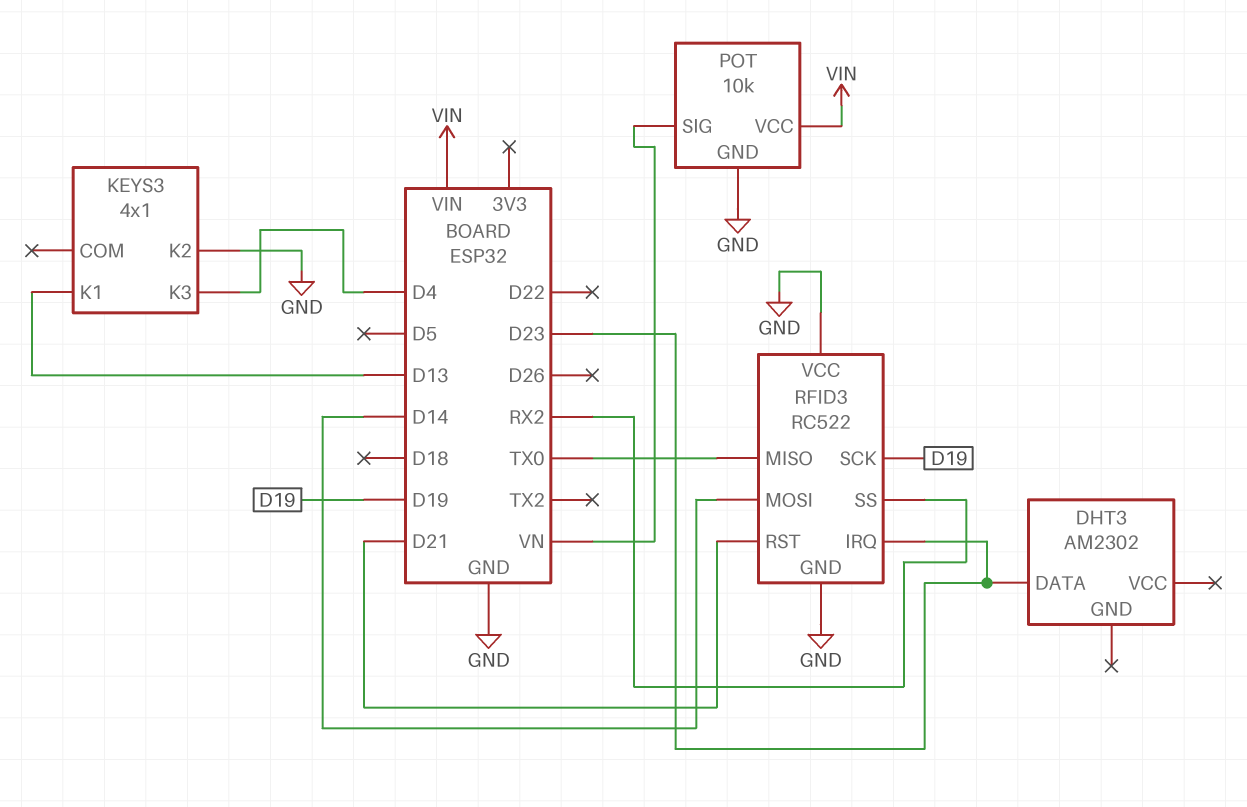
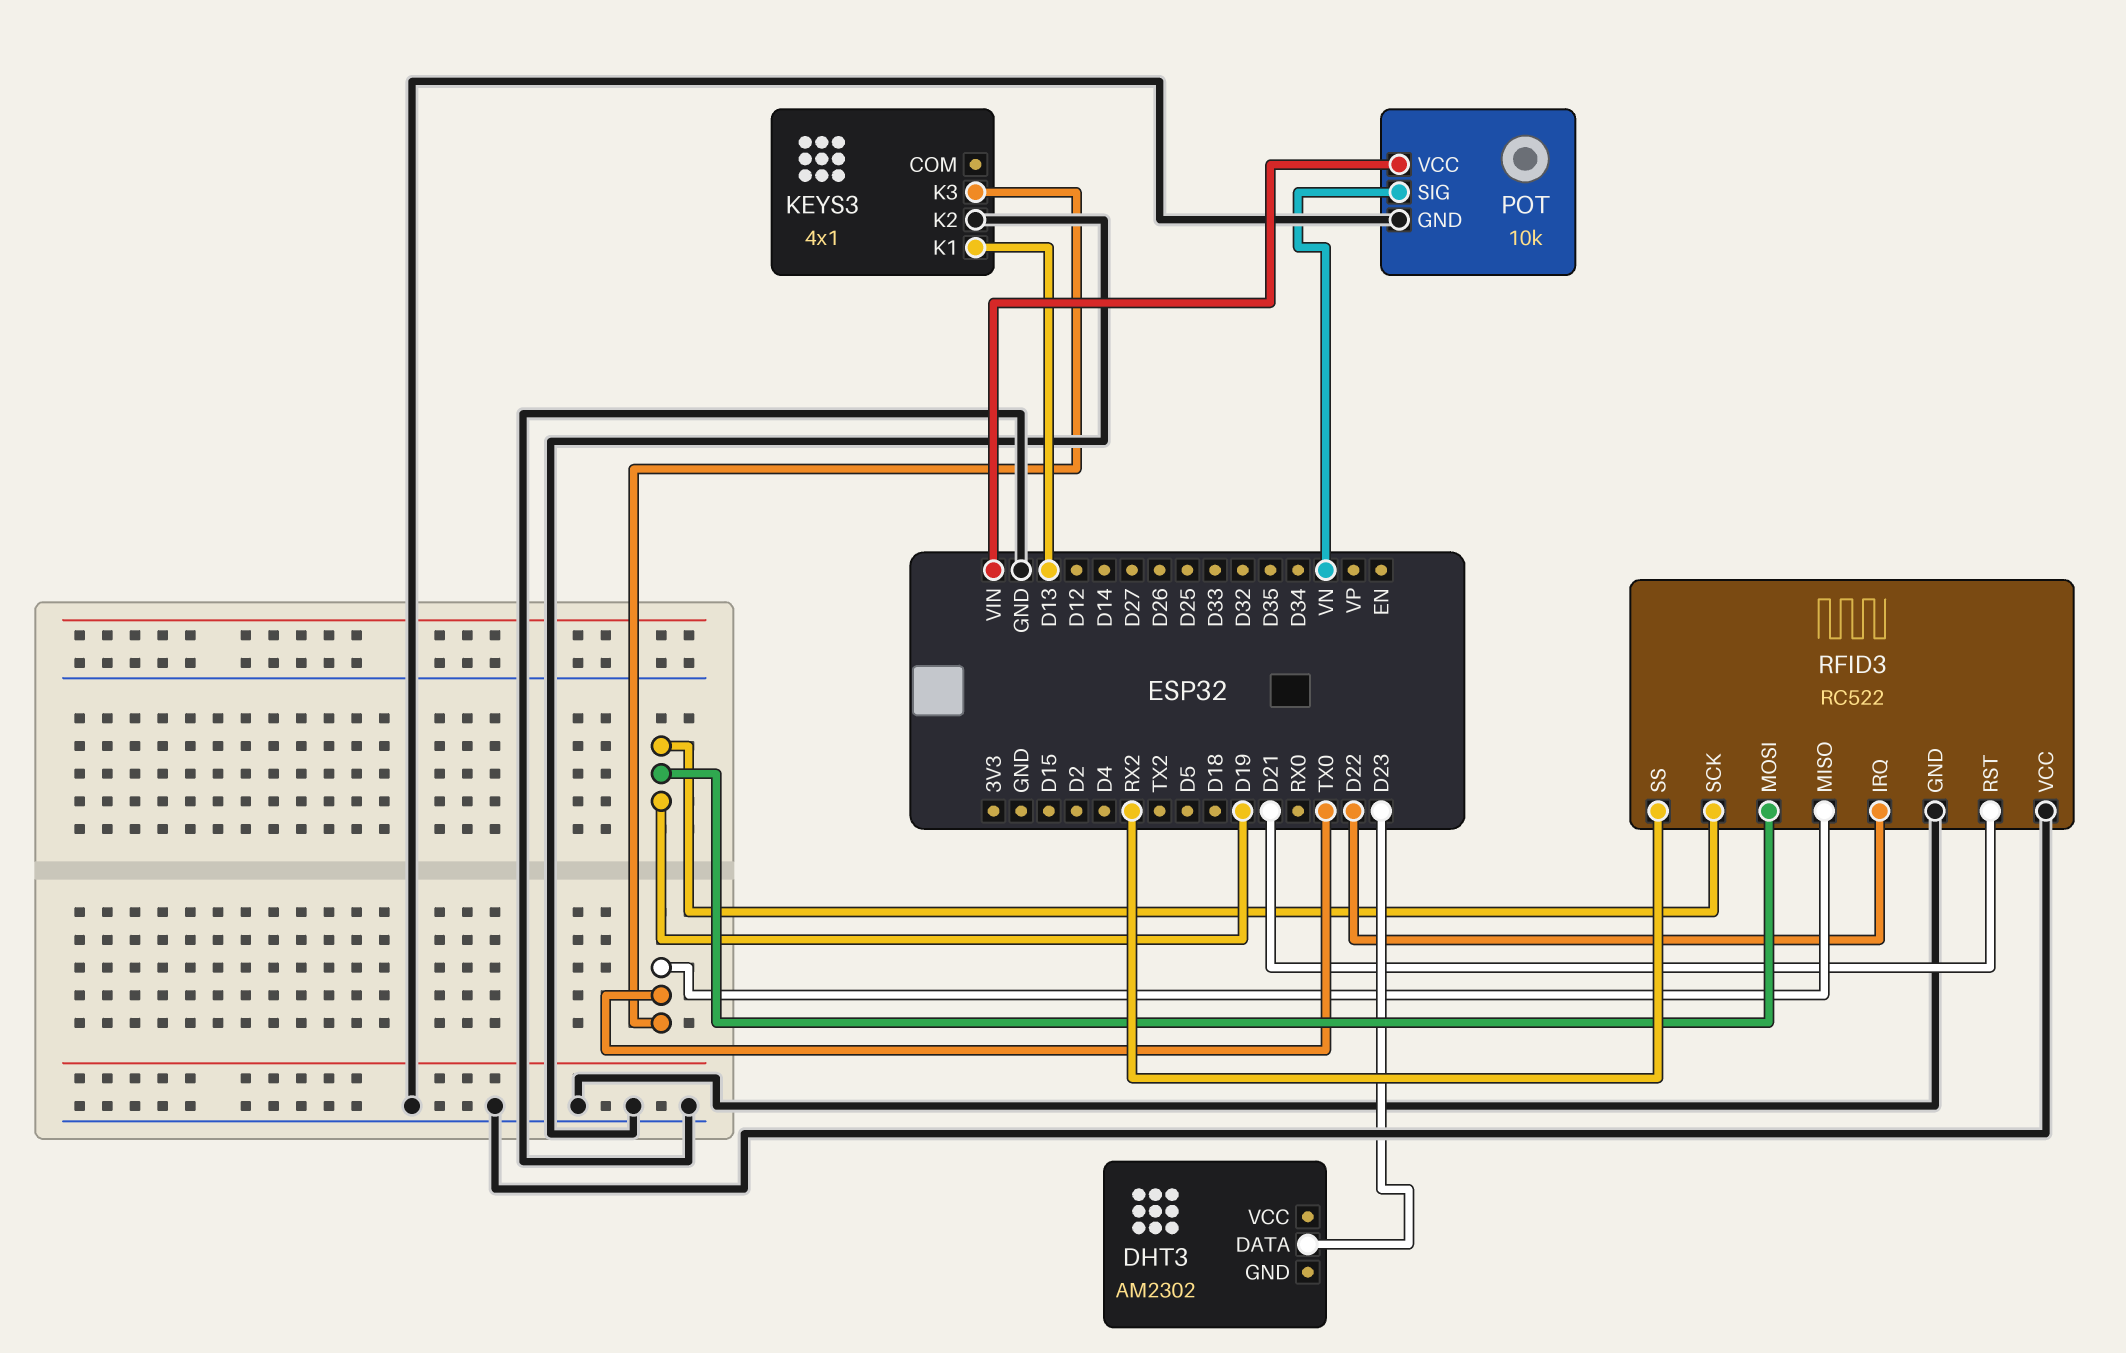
KEYS3 pin K3: D4 -> TX0
RFID3 pin IRQ: D23 -> D22
RFID3 pin MOSI: D14 -> D19

